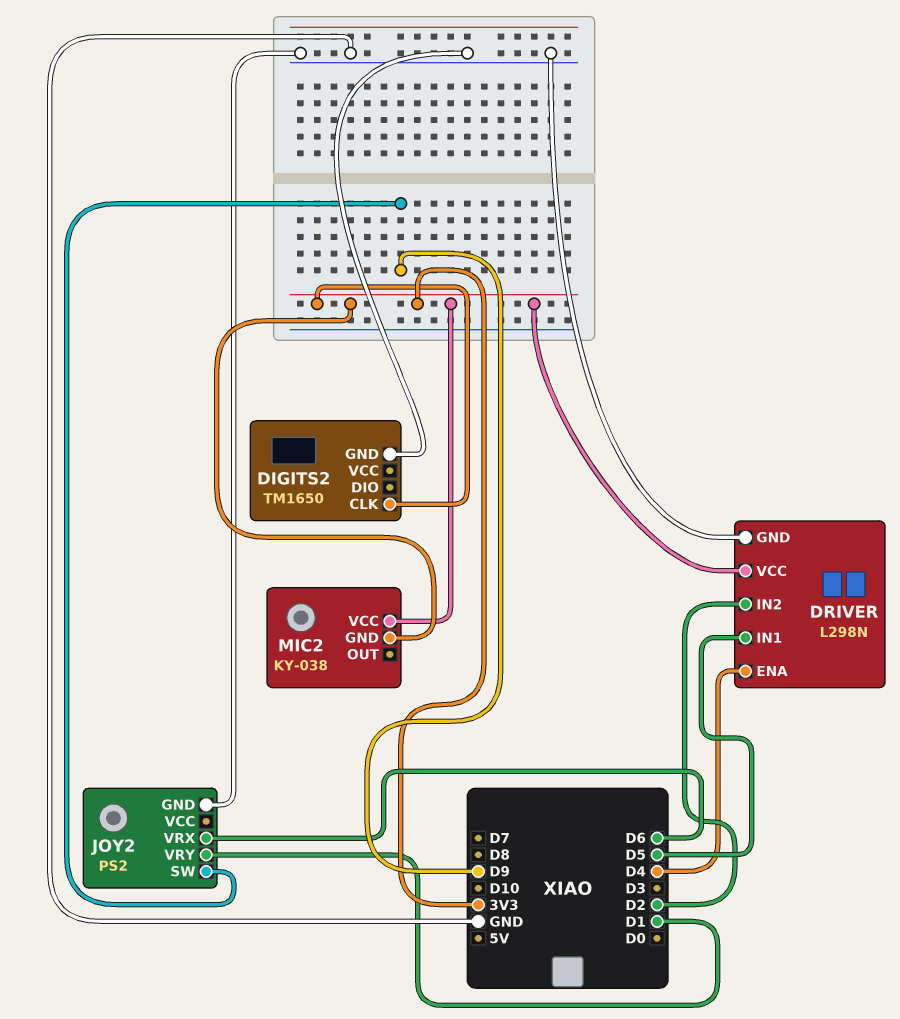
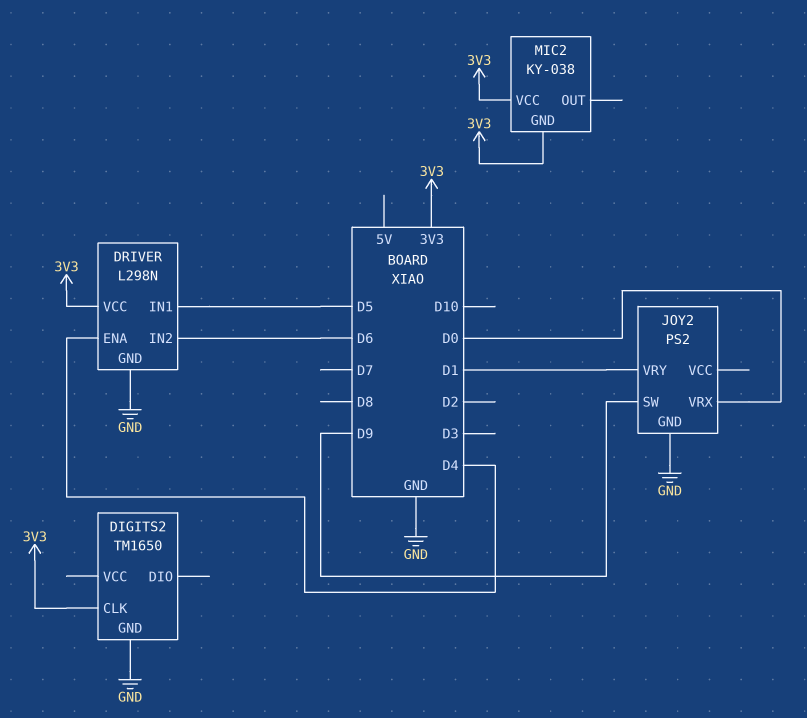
DRIVER pin IN2: D2 -> D6
JOY2 pin VRX: D6 -> D0

